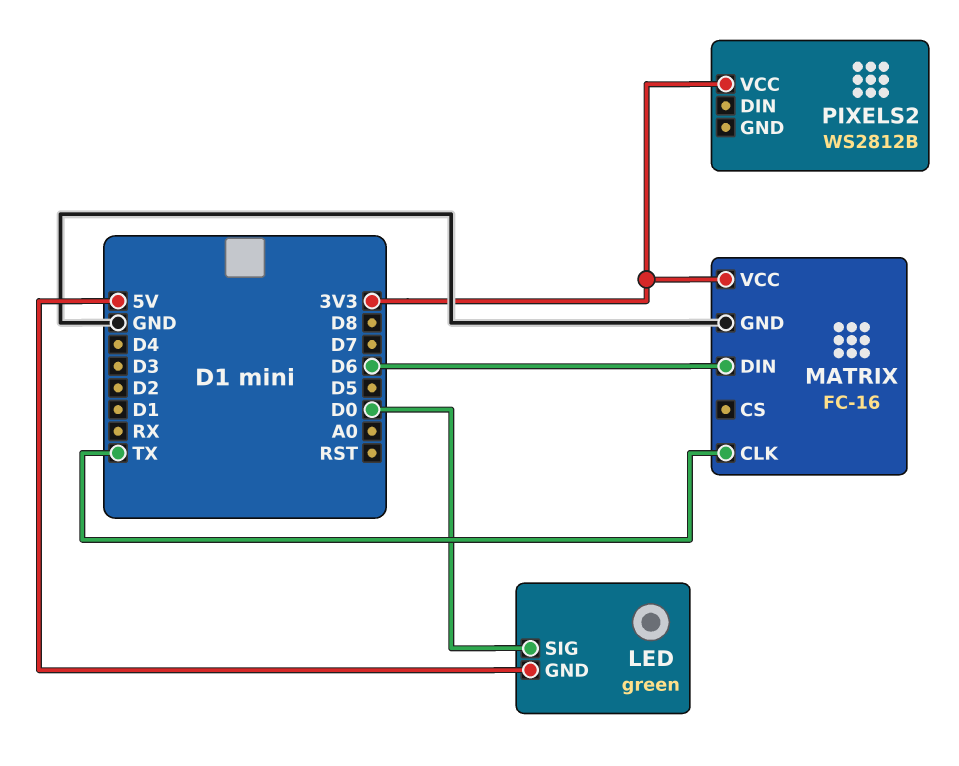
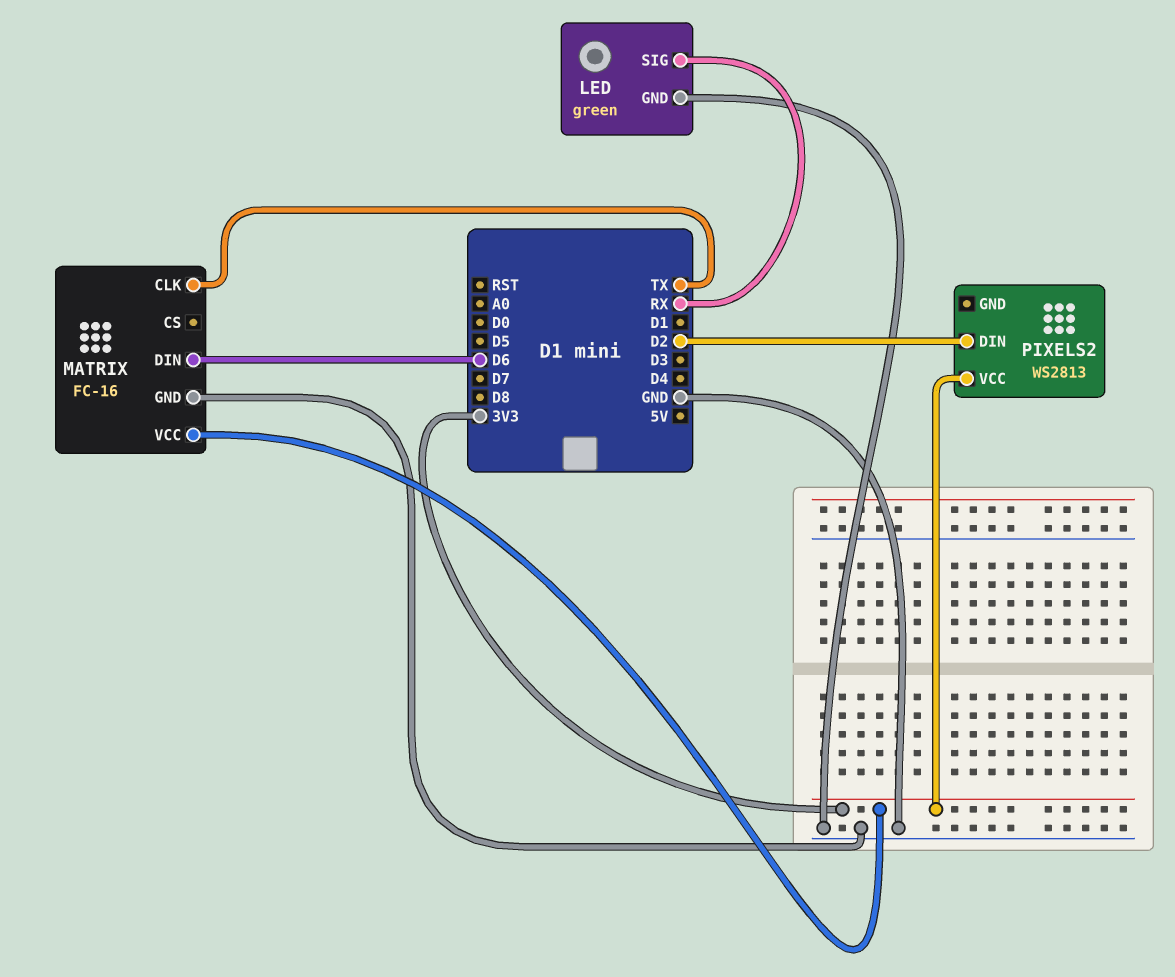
LED pin GND: 5V -> GND
LED pin SIG: D0 -> RX
PIXELS2: WS2812B -> WS2813
PIXELS2 pin DIN: none -> D2

